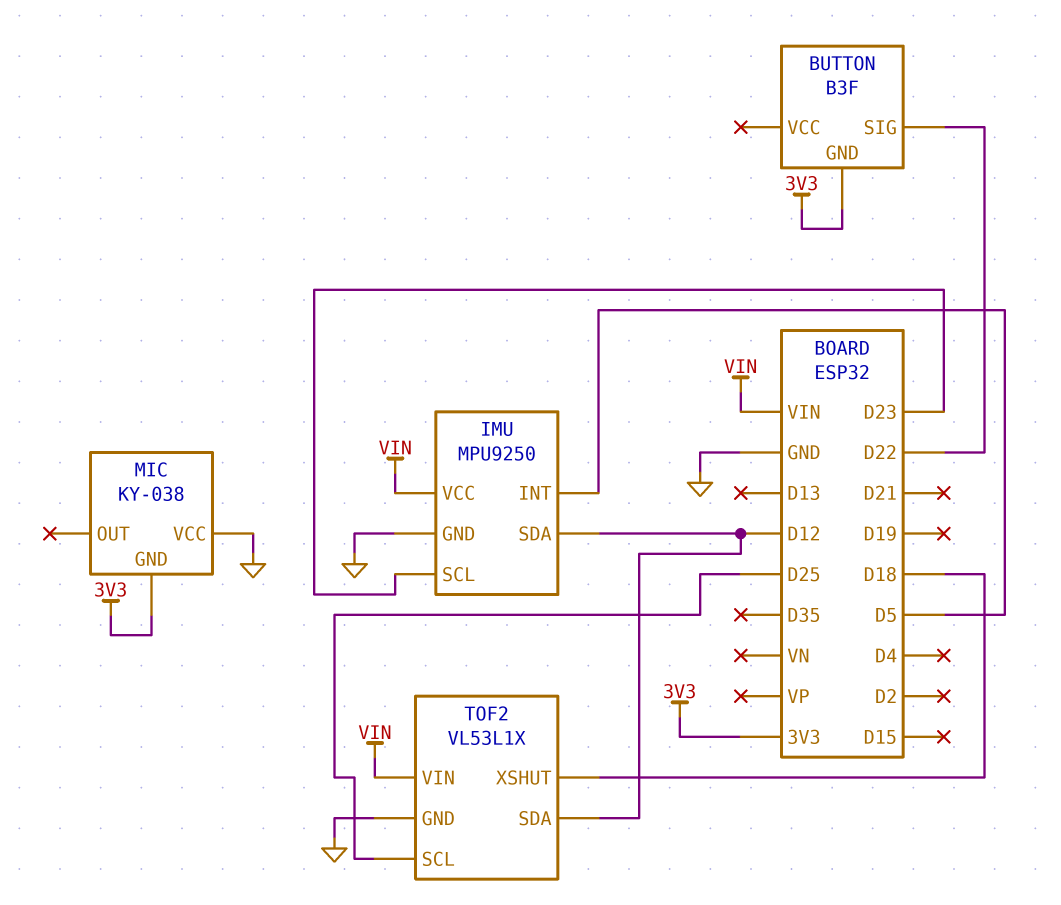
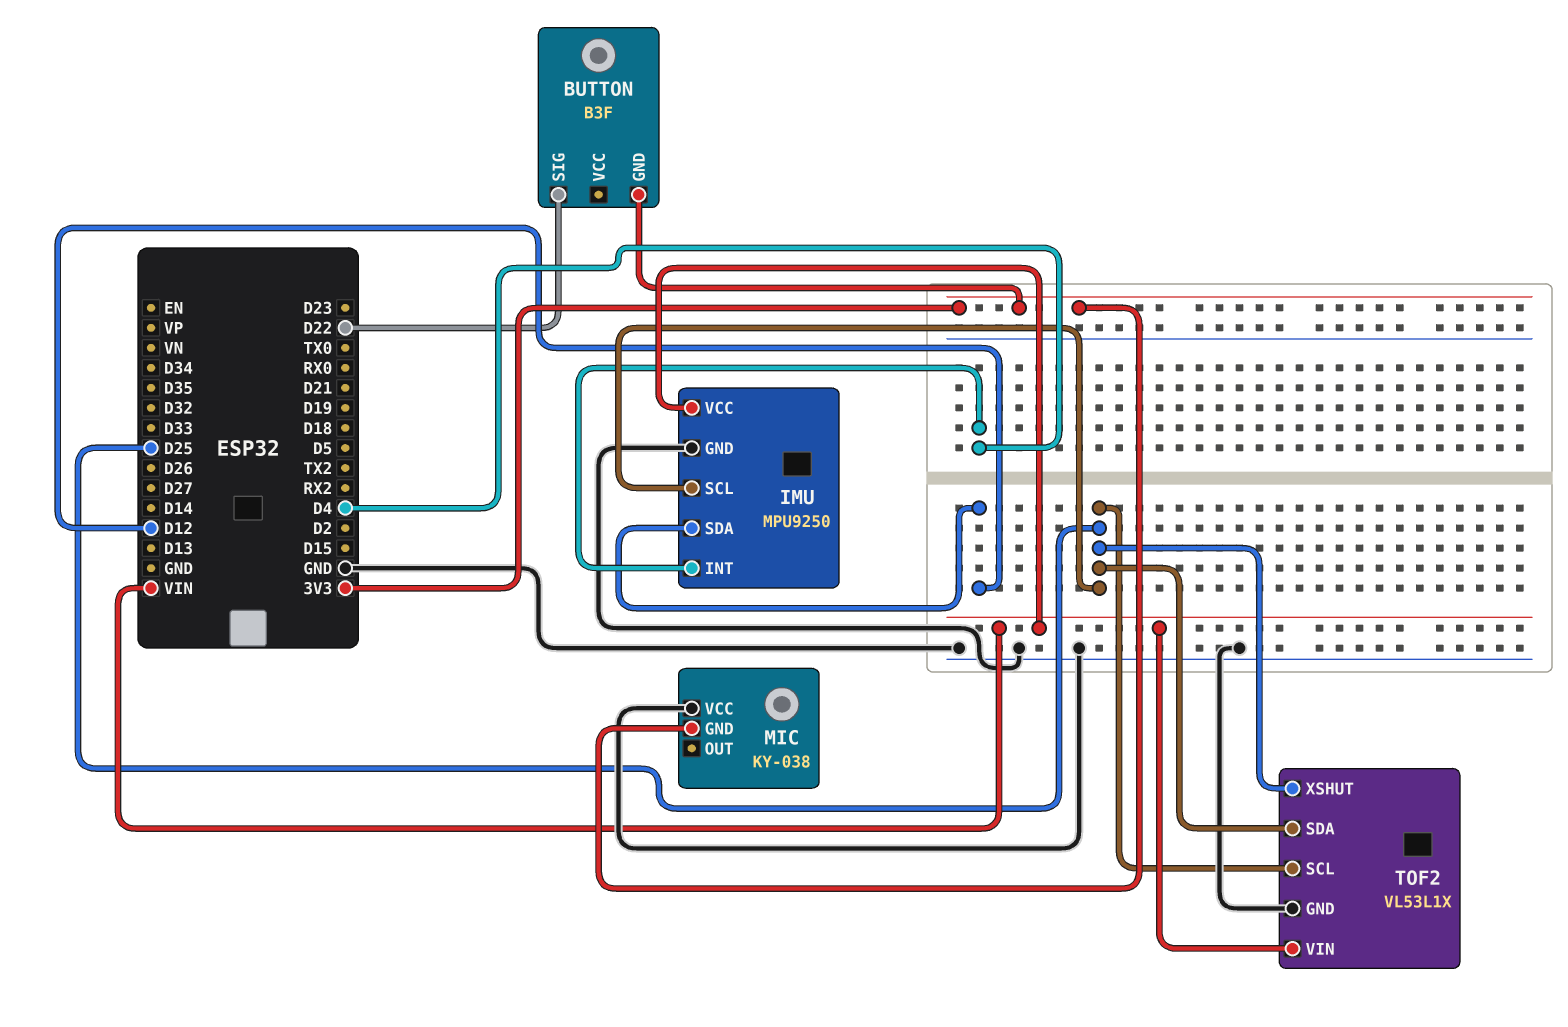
IMU pin INT: D5 -> D4
IMU pin SCL: D23 -> D25
TOF2 pin SDA: D12 -> D25
TOF2 pin XSHUT: D18 -> D25

